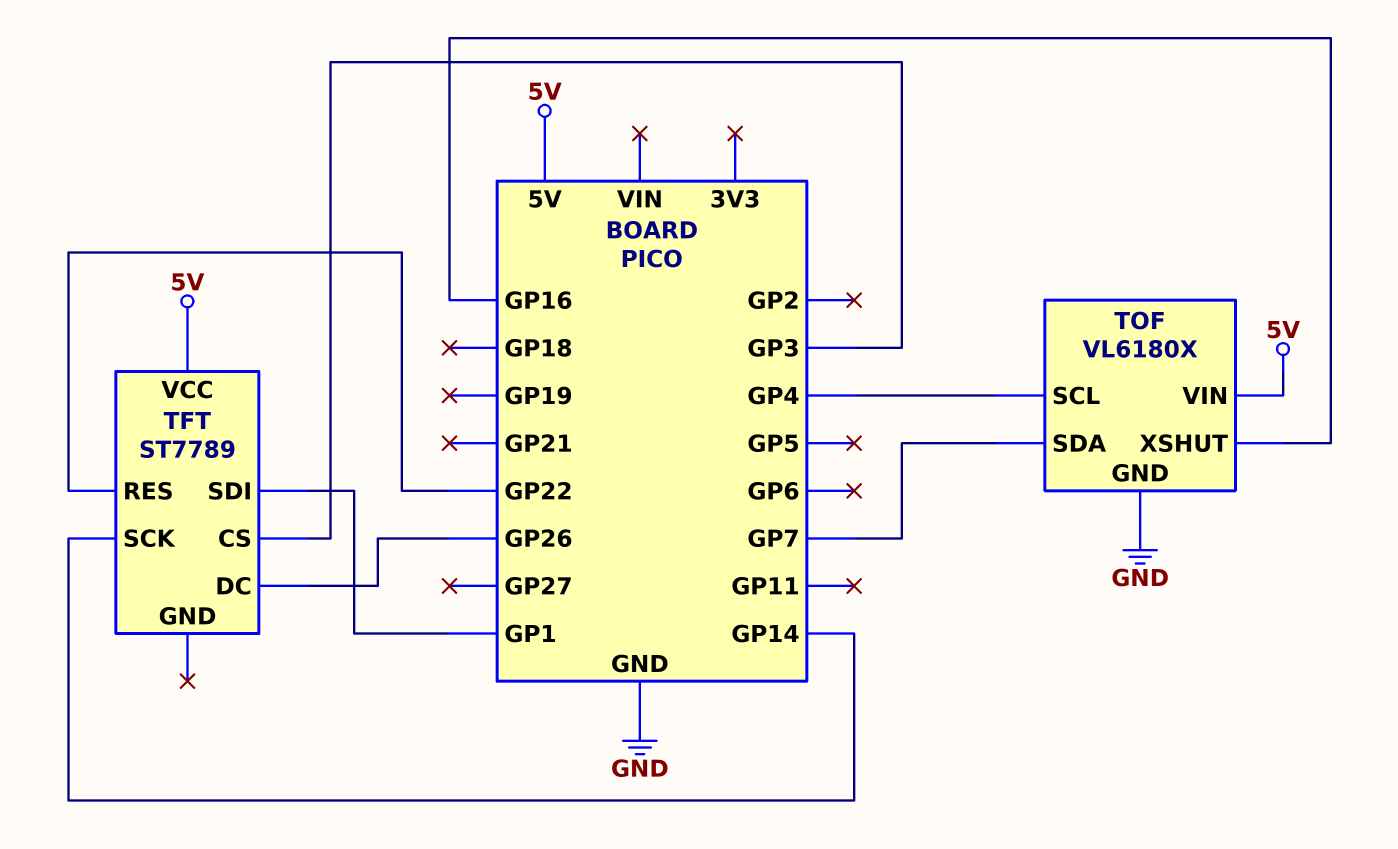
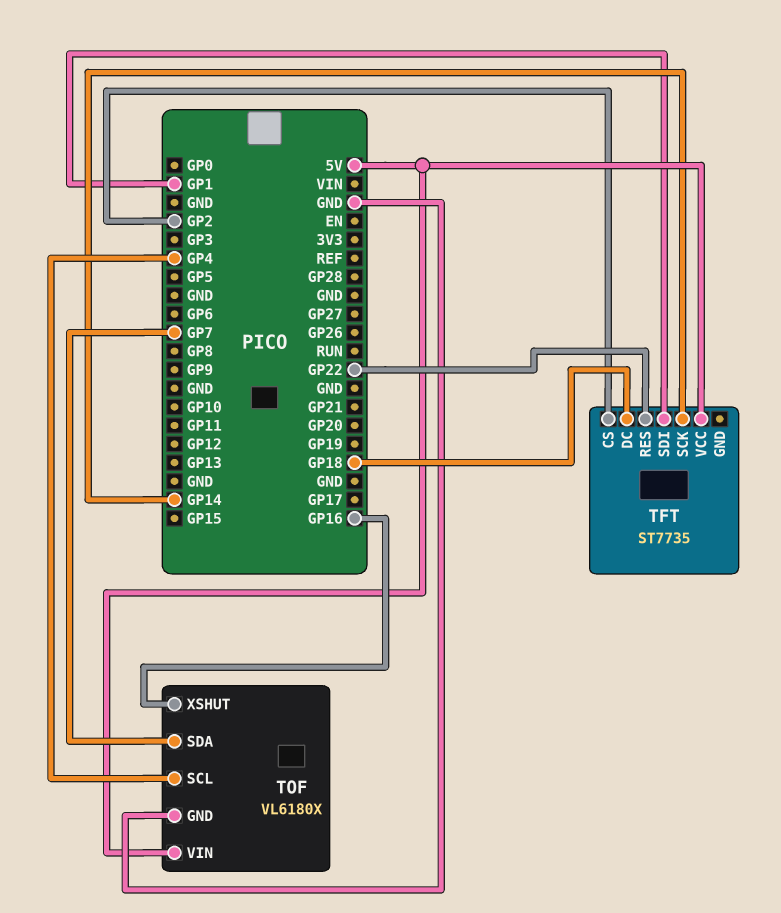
TFT: ST7789 -> ST7735
TFT pin CS: GP3 -> GP2
TFT pin DC: GP26 -> GP18

